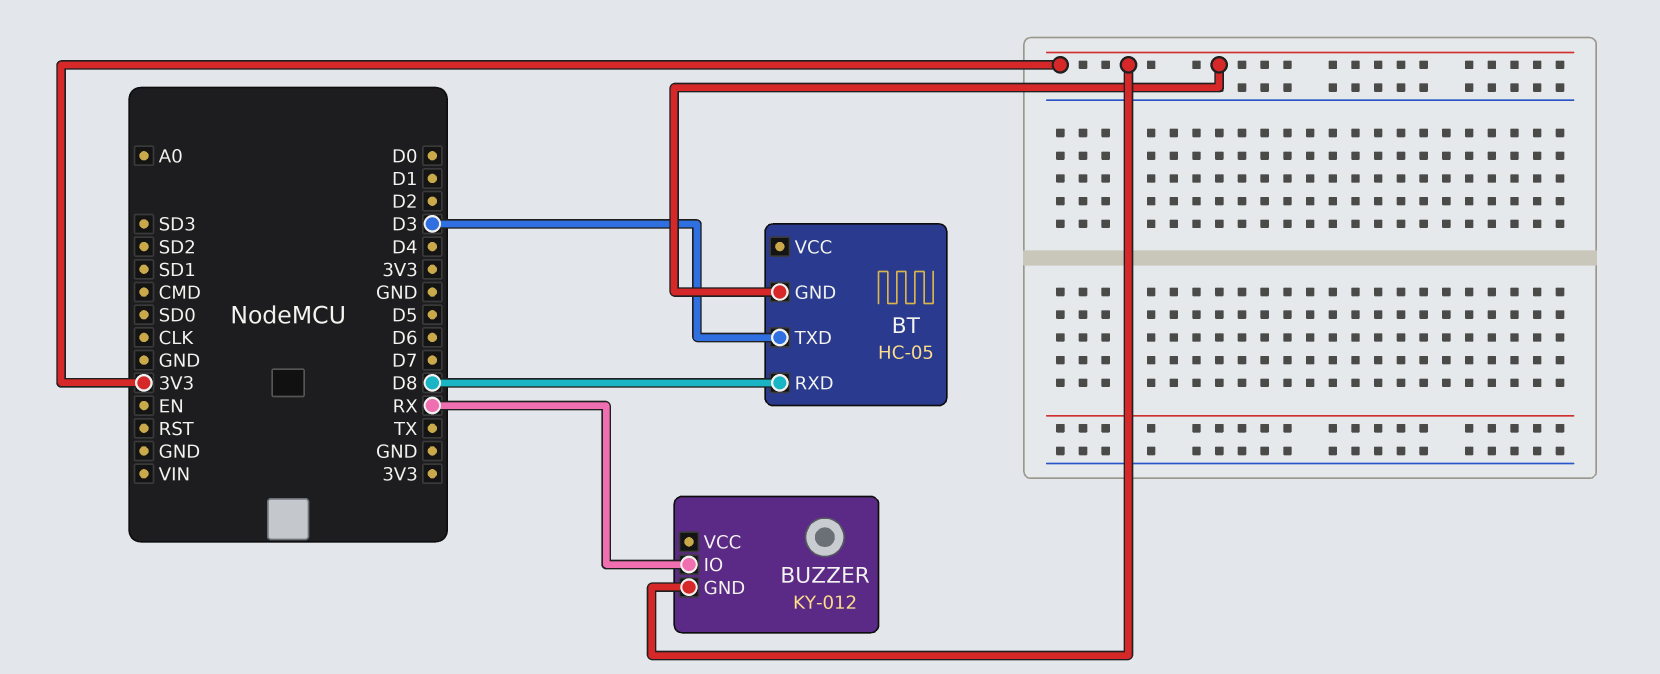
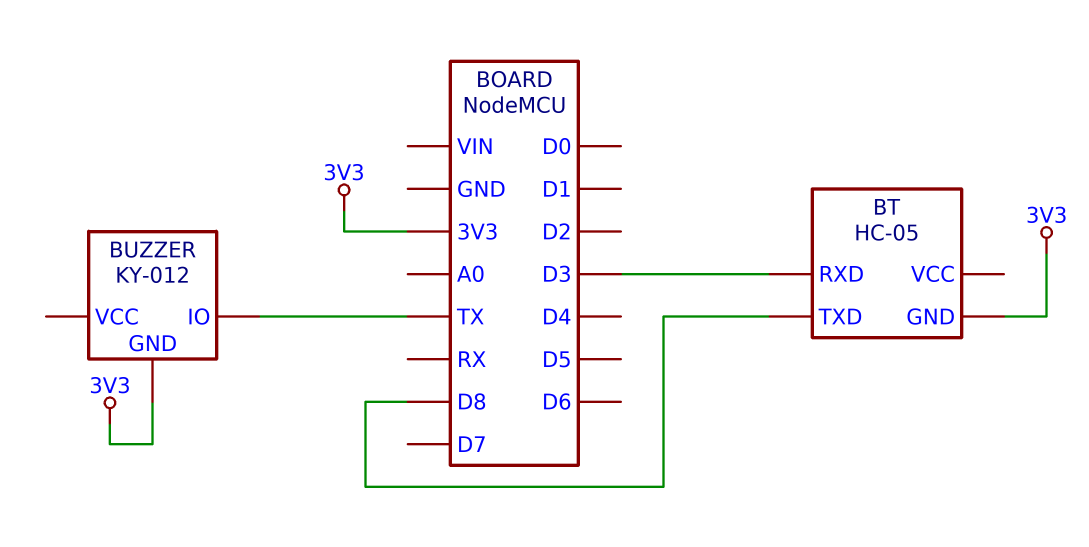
BT pin RXD: D8 -> D3
BT pin TXD: D3 -> D8
BUZZER pin IO: RX -> TX

